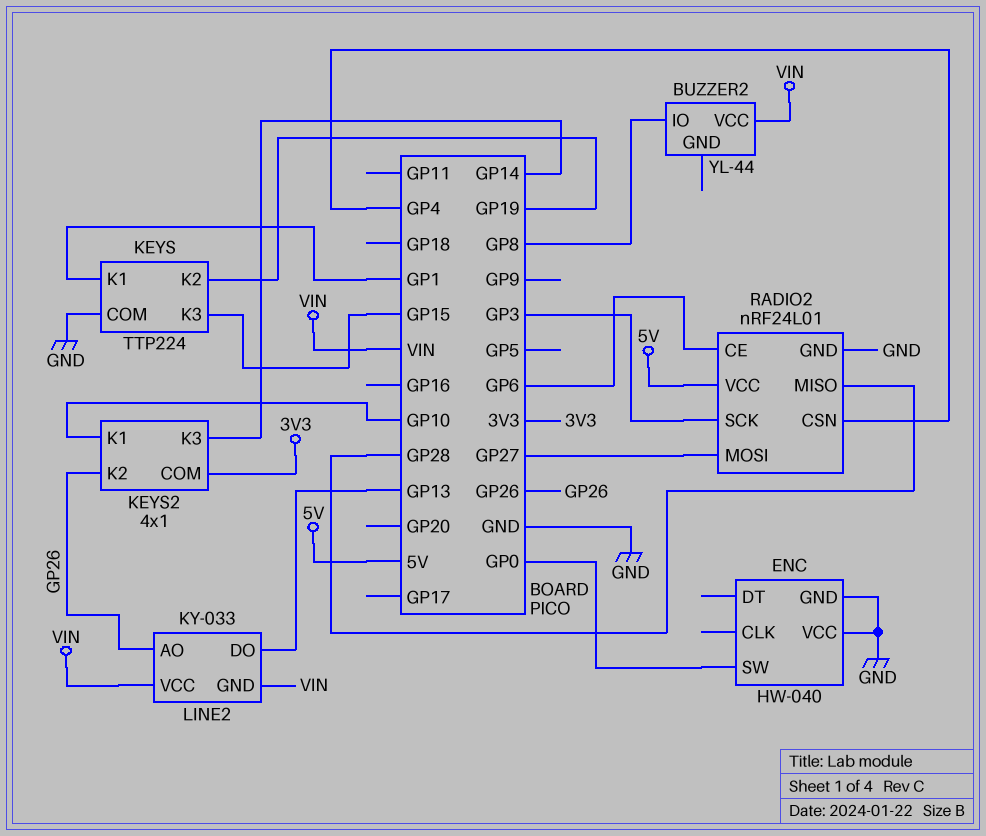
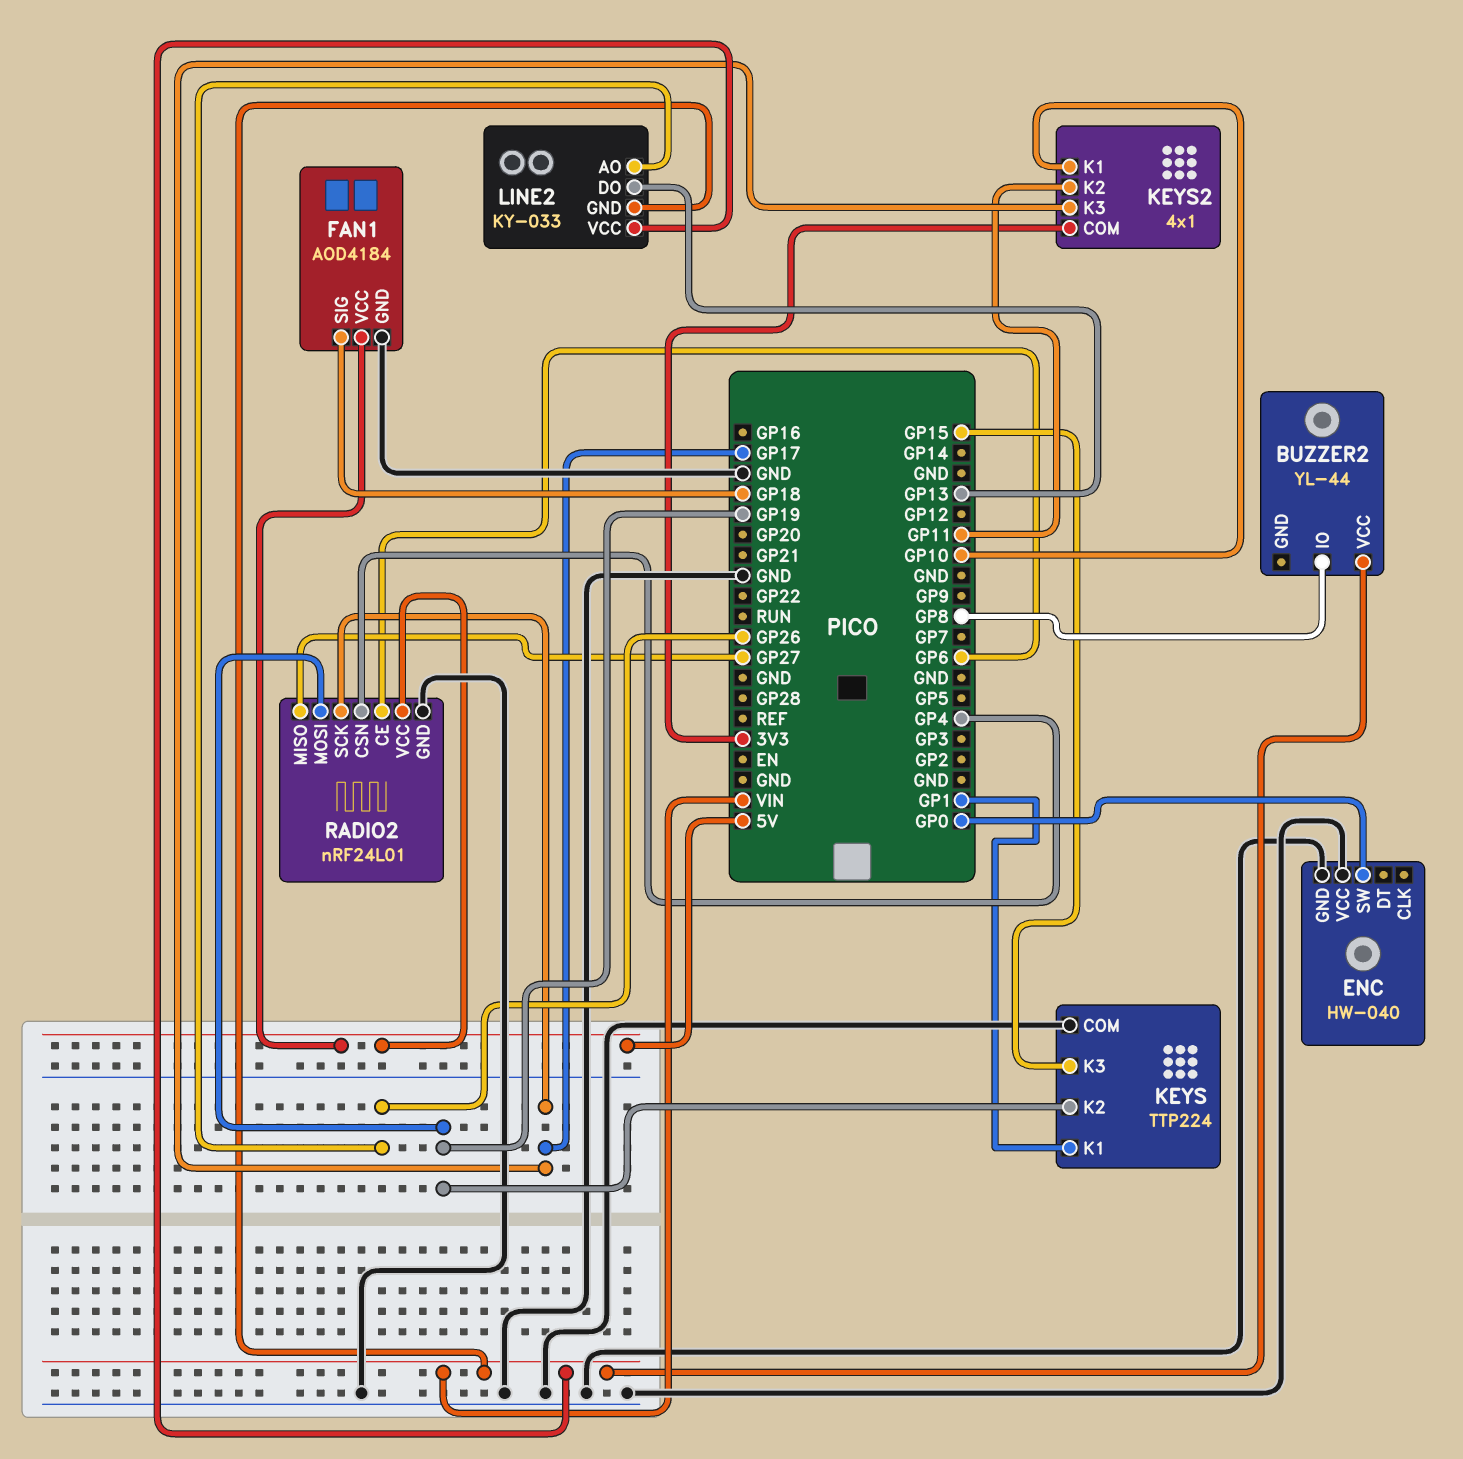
FAN1: none -> AOD4184
FAN1 pin GND: none -> GND
FAN1 pin SIG: none -> GP18
FAN1 pin VCC: none -> 5V
KEYS2 pin K2: GP26 -> GP11
KEYS2 pin K3: GP14 -> GP17
RADIO2 pin MISO: GP28 -> GP27
RADIO2 pin MOSI: GP27 -> GP19
RADIO2 pin SCK: GP3 -> GP17

